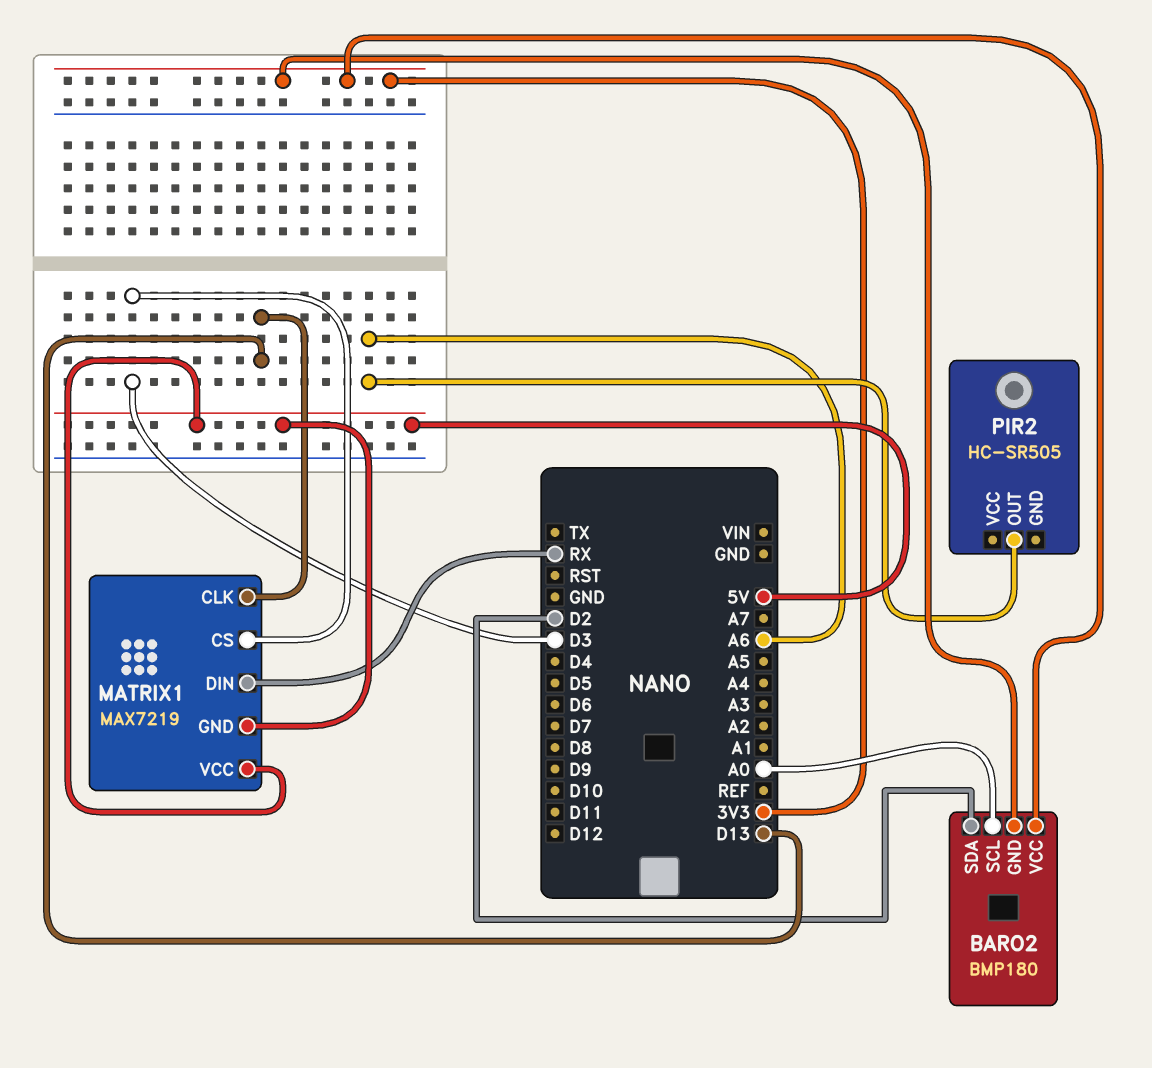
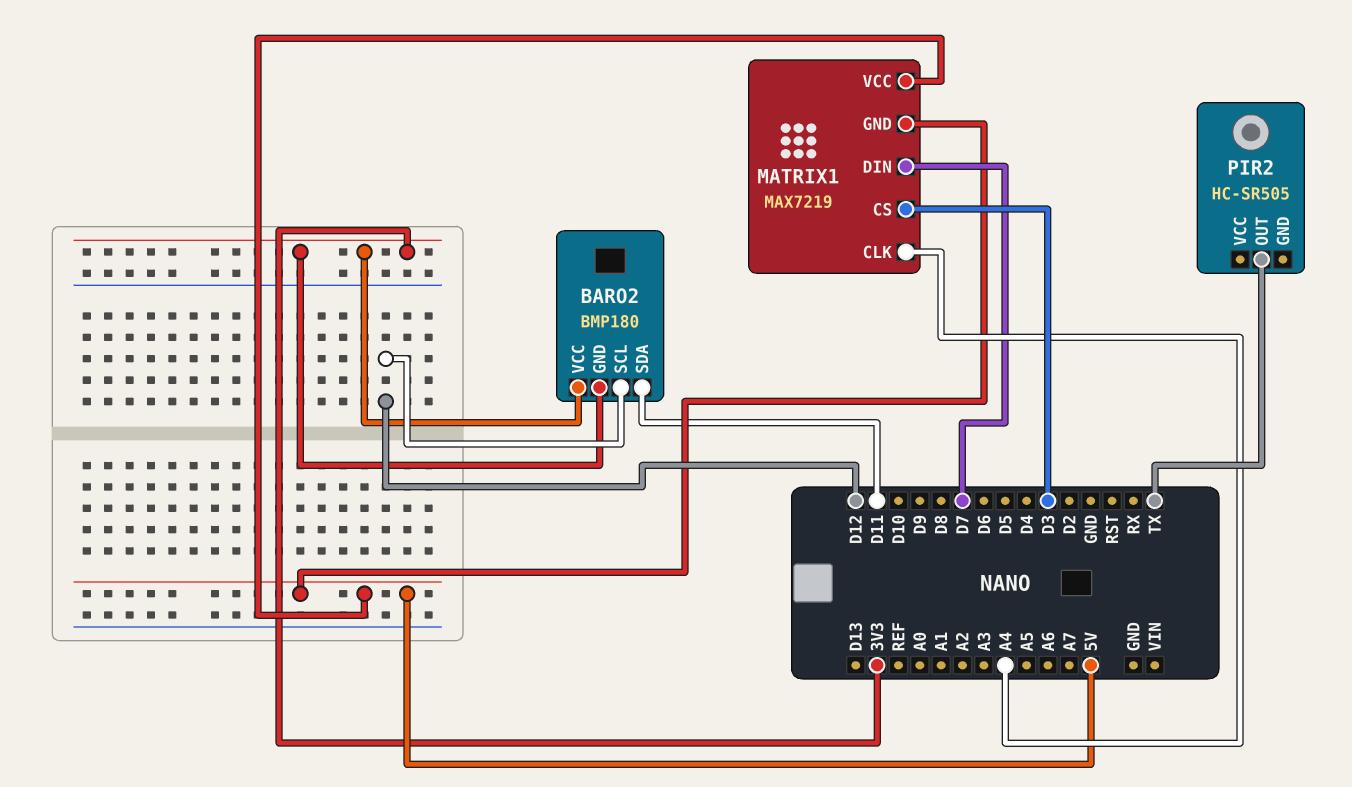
BARO2 pin SCL: A0 -> D12
BARO2 pin SDA: D2 -> D11
MATRIX1 pin CLK: D13 -> A4
MATRIX1 pin DIN: RX -> D7
PIR2 pin OUT: A6 -> TX

